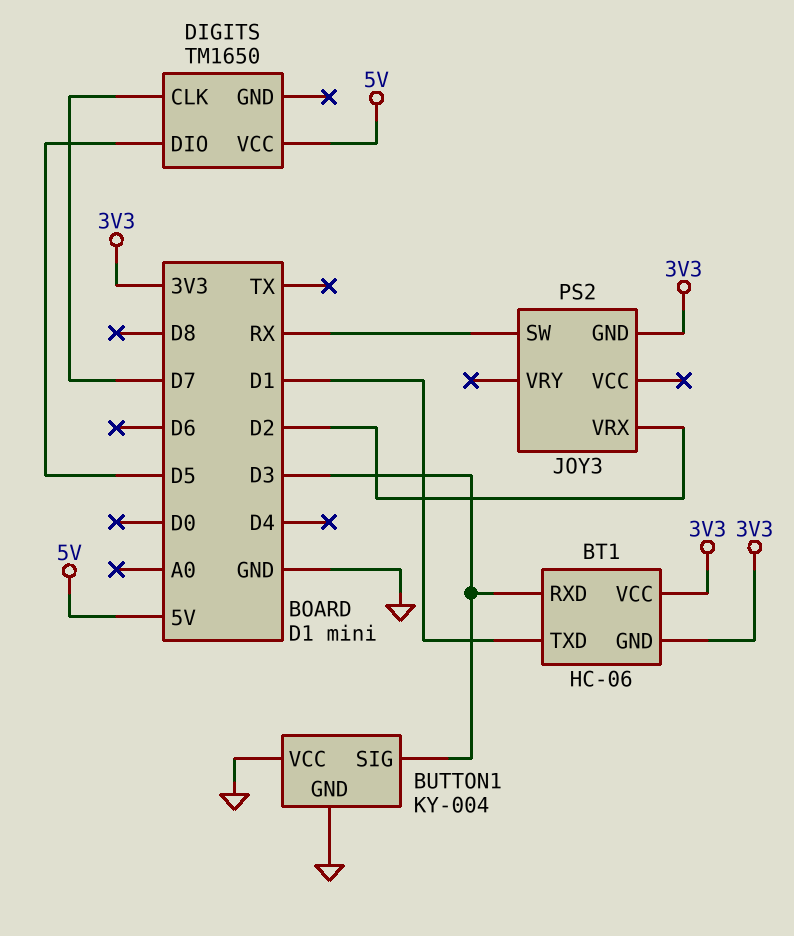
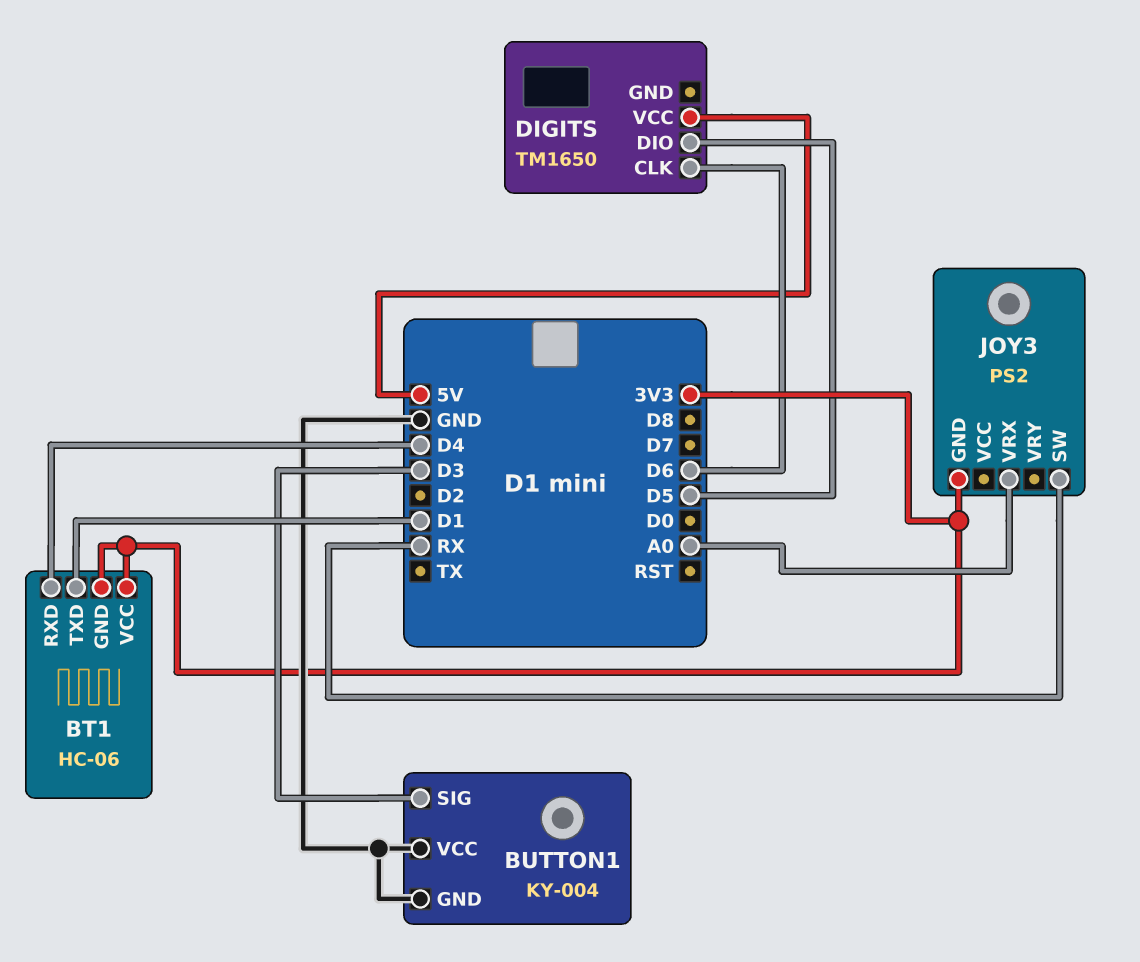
BT1 pin RXD: D3 -> D4
DIGITS pin CLK: D7 -> D6
JOY3 pin VRX: D2 -> A0

